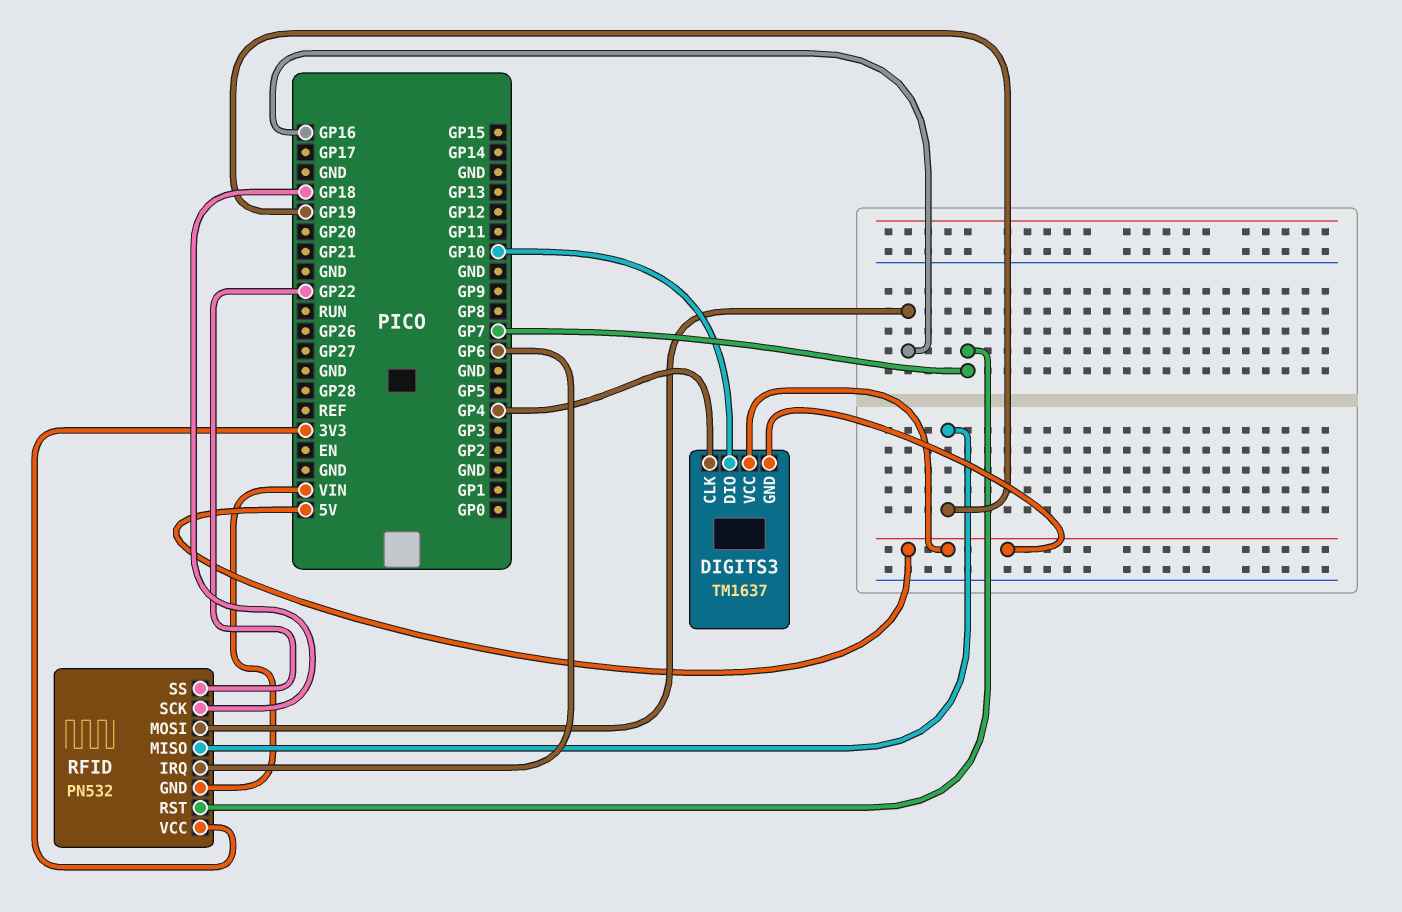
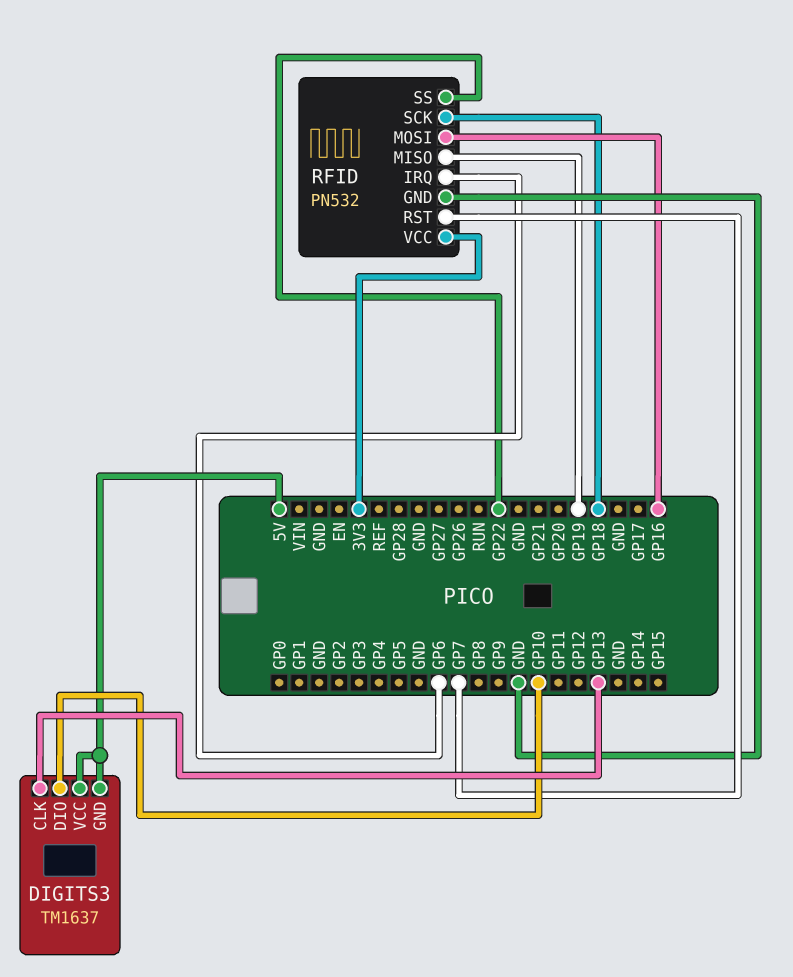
DIGITS3 pin CLK: GP4 -> GP13
RFID pin GND: VIN -> GND

